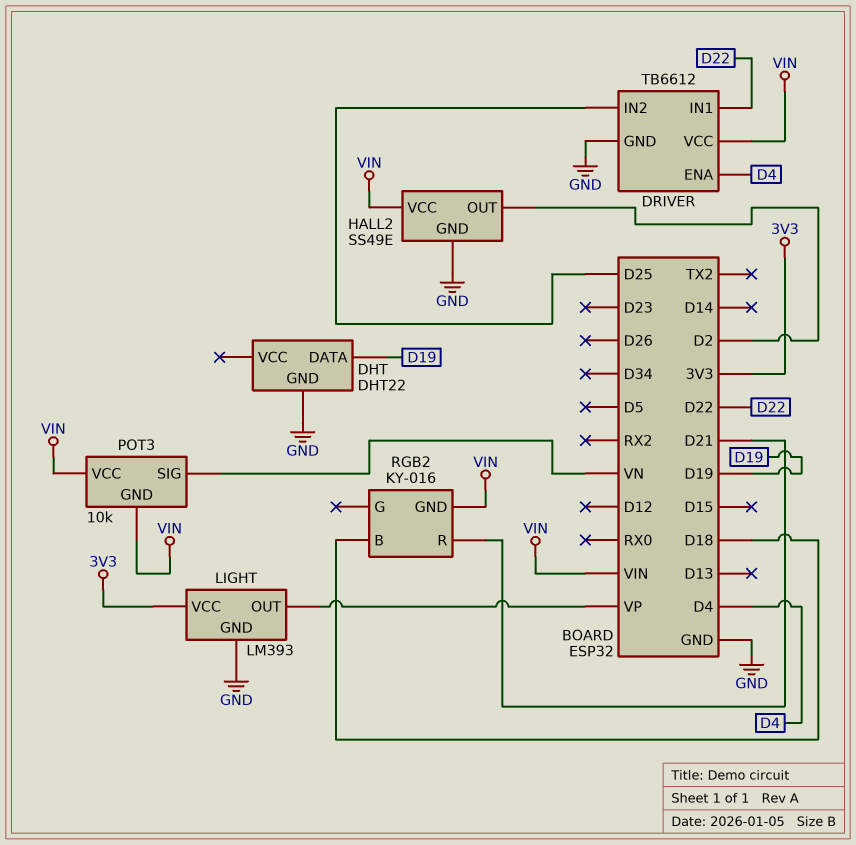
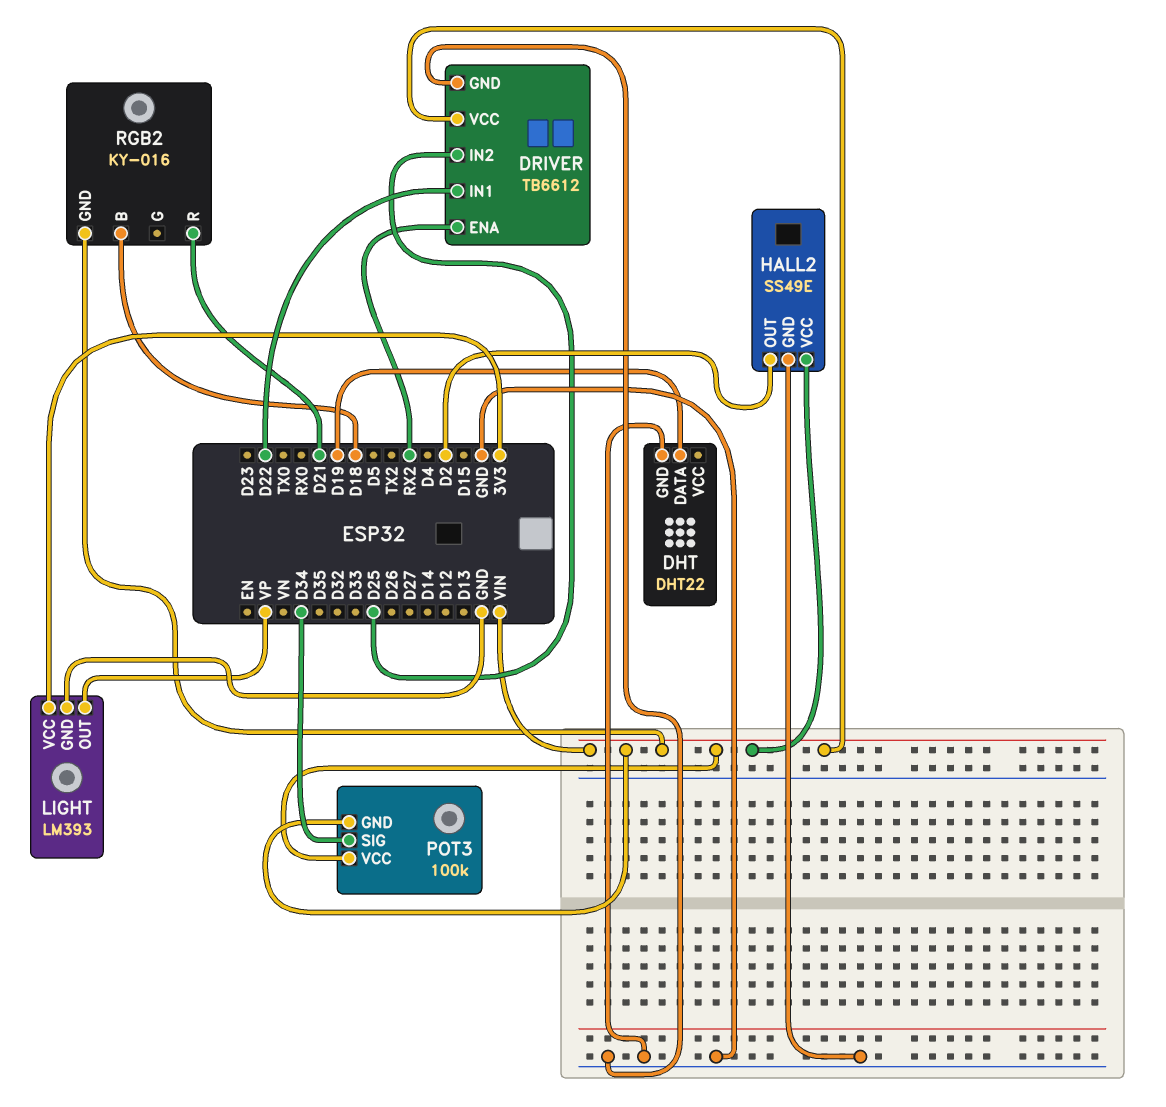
DRIVER pin ENA: D4 -> RX2
POT3: 10k -> 100k
POT3 pin SIG: VN -> D34

